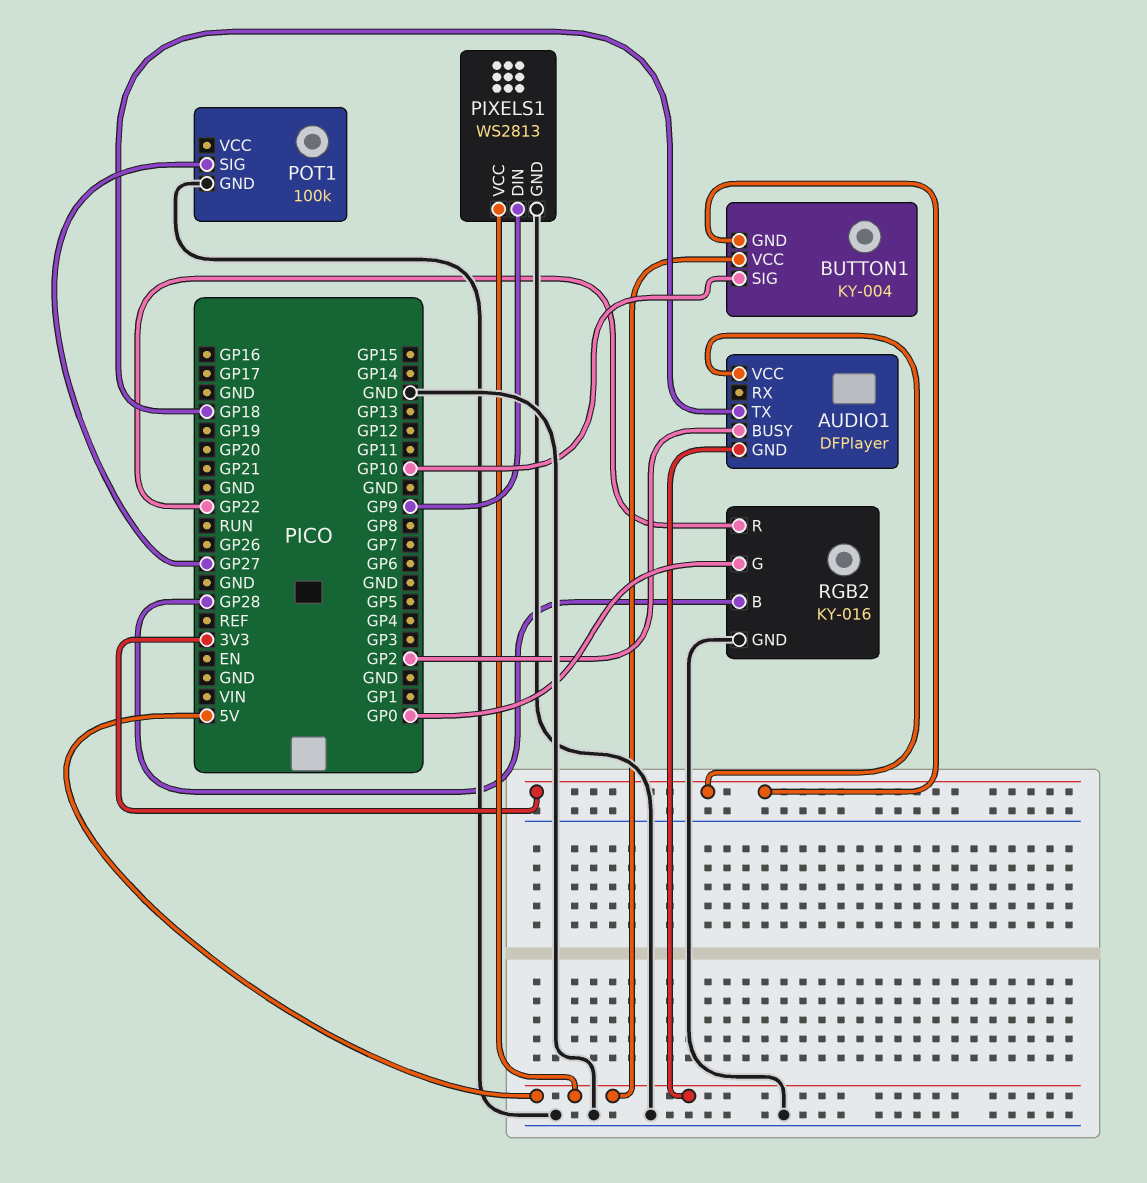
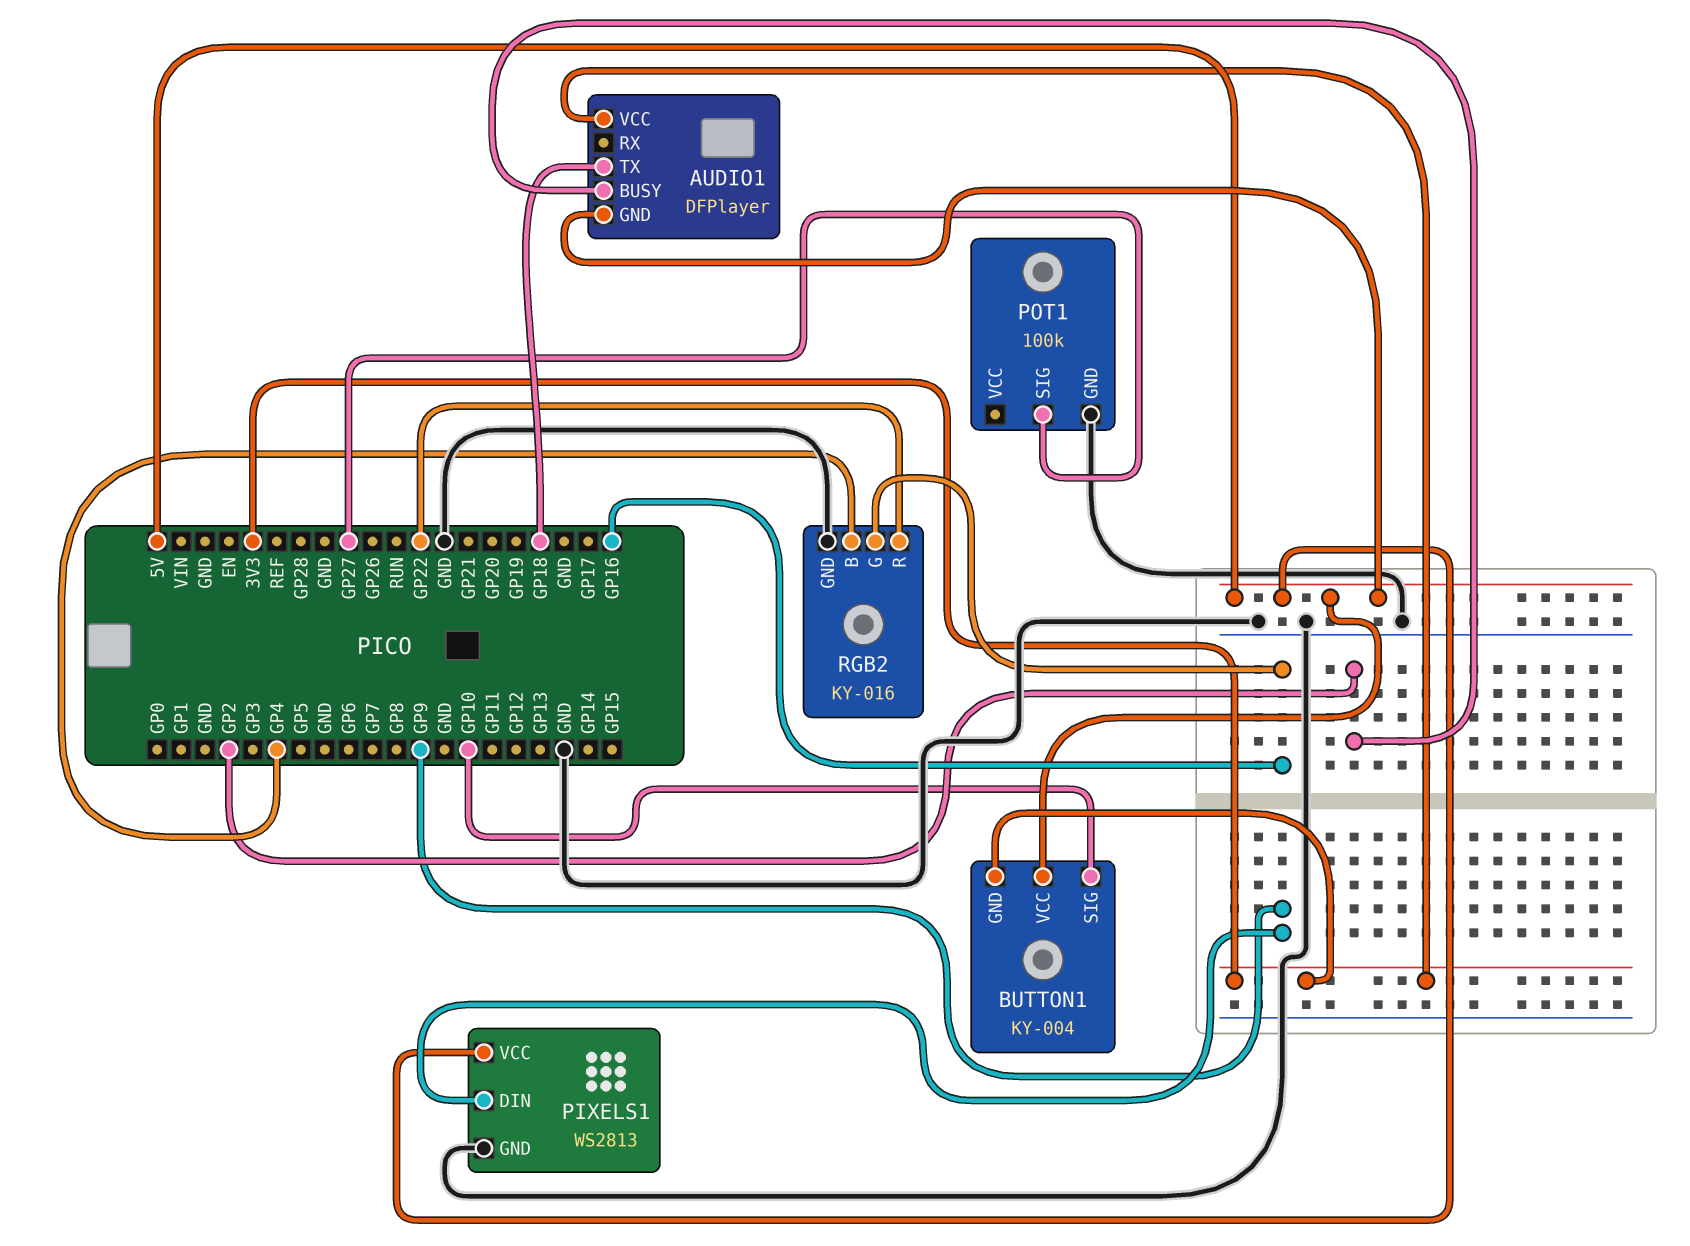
RGB2 pin B: GP28 -> GP4
RGB2 pin G: GP0 -> GP16

